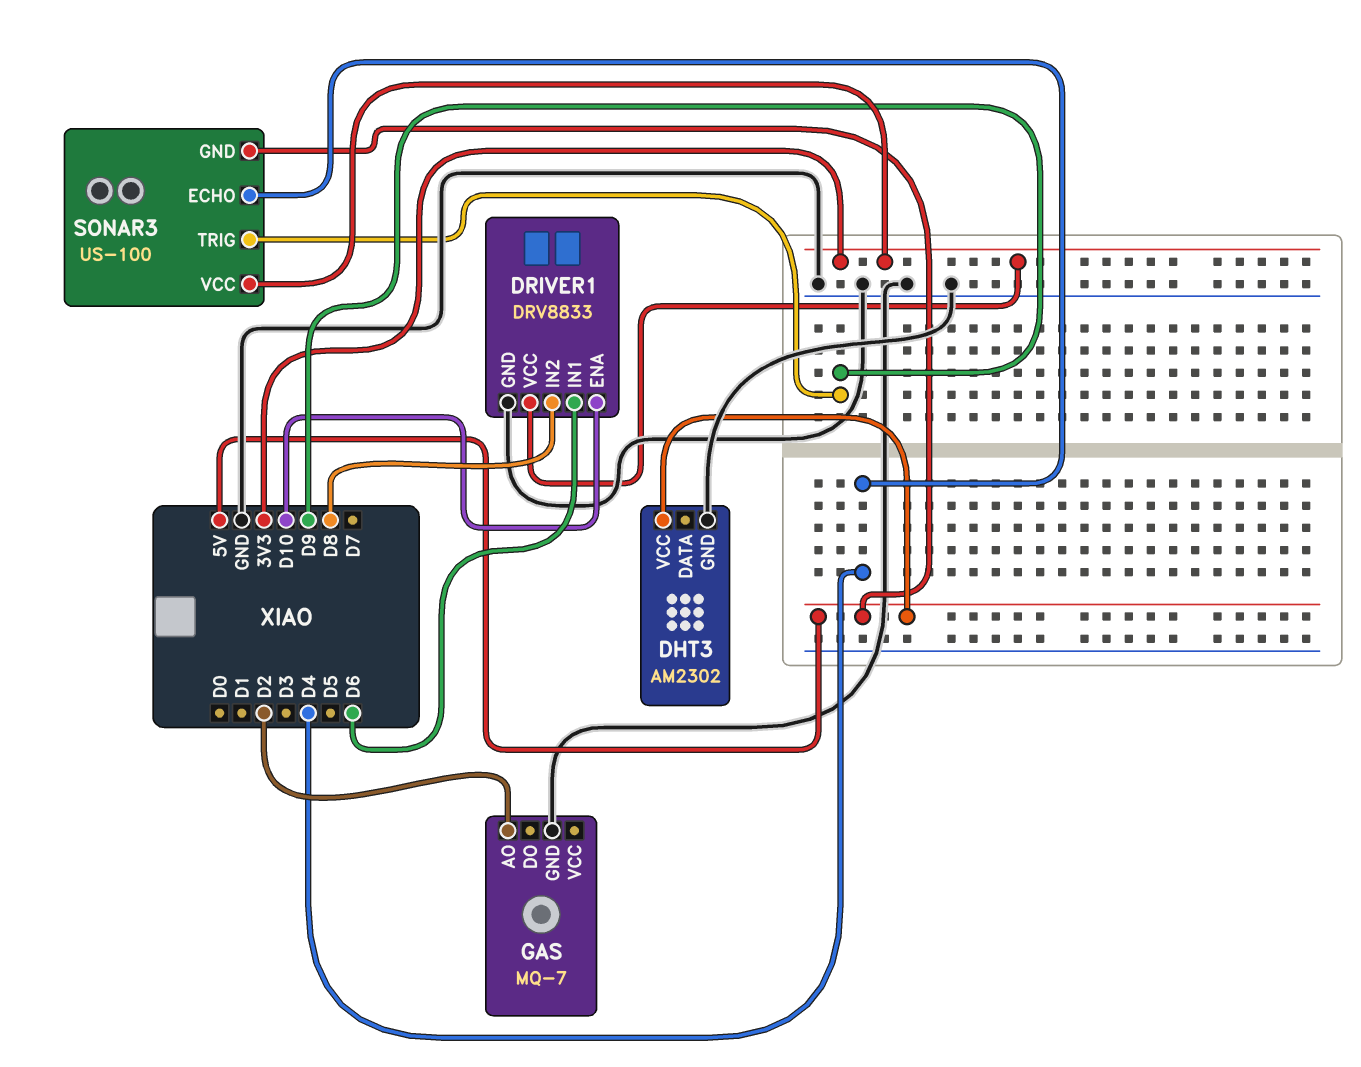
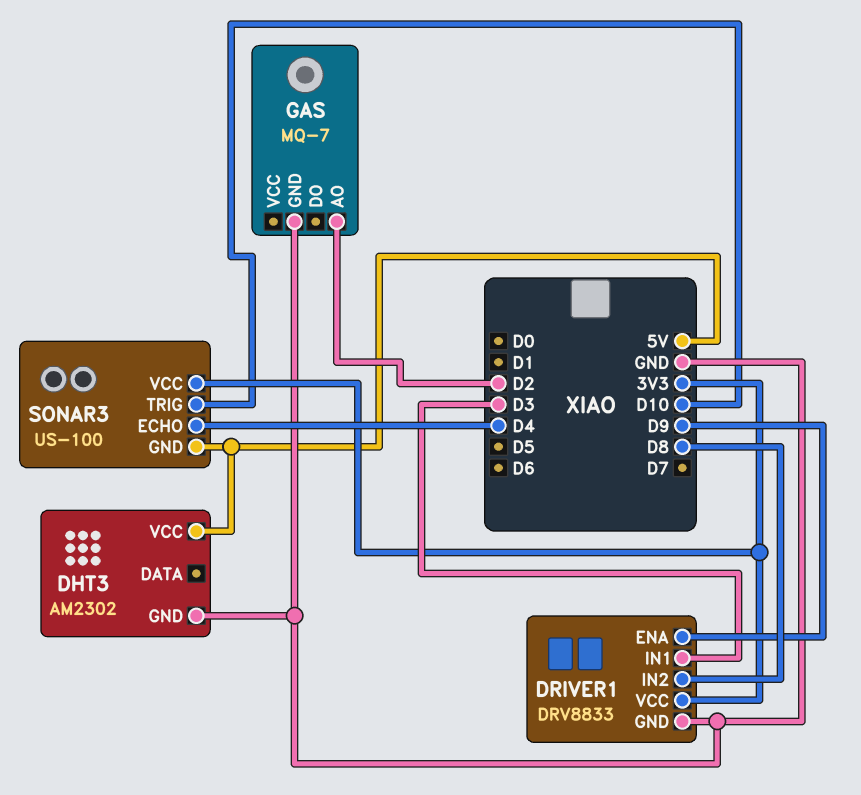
DRIVER1 pin ENA: D10 -> D9
DRIVER1 pin IN1: D6 -> D3
SONAR3 pin TRIG: D9 -> D10

